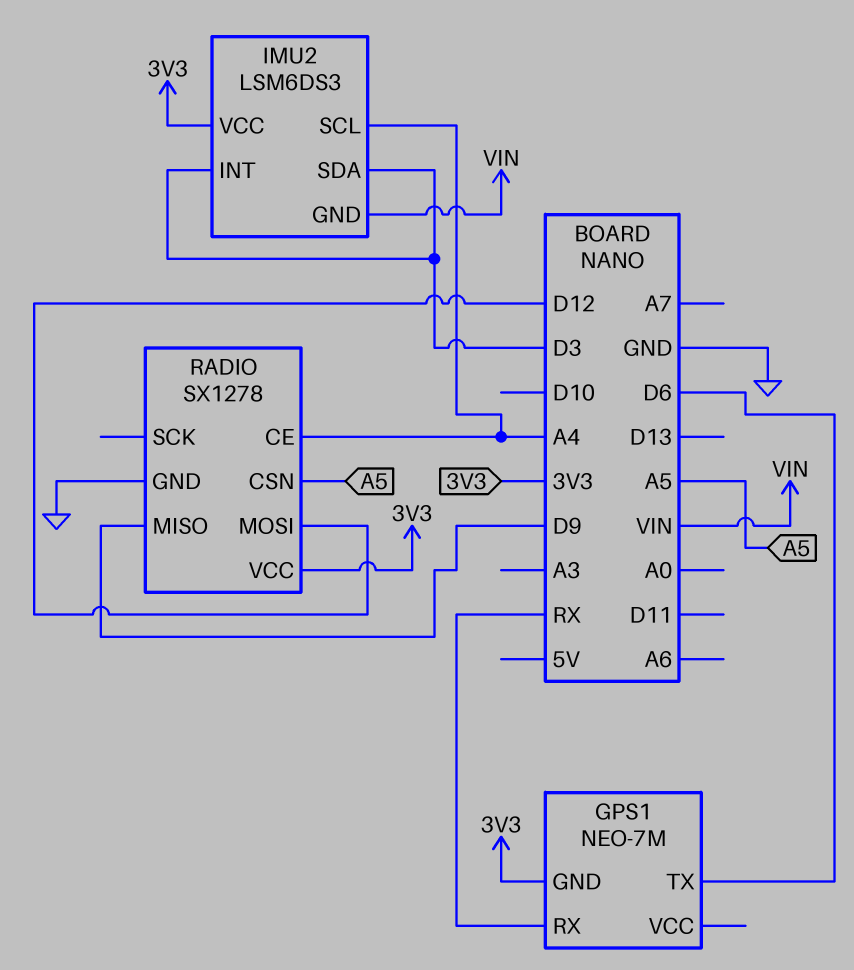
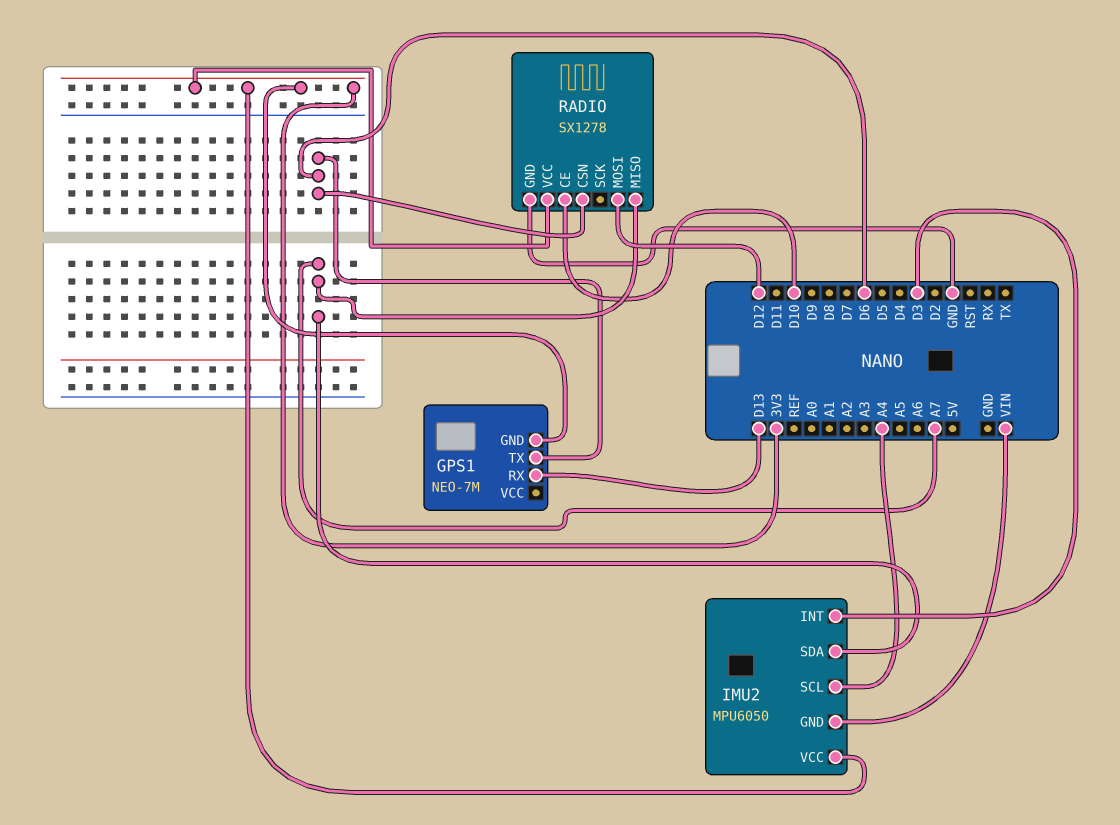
GPS1 pin RX: RX -> D13
IMU2: LSM6DS3 -> MPU6050
IMU2 pin SDA: D3 -> A7
RADIO pin CE: A4 -> D10
RADIO pin CSN: A5 -> D6
RADIO pin MISO: D9 -> A7

